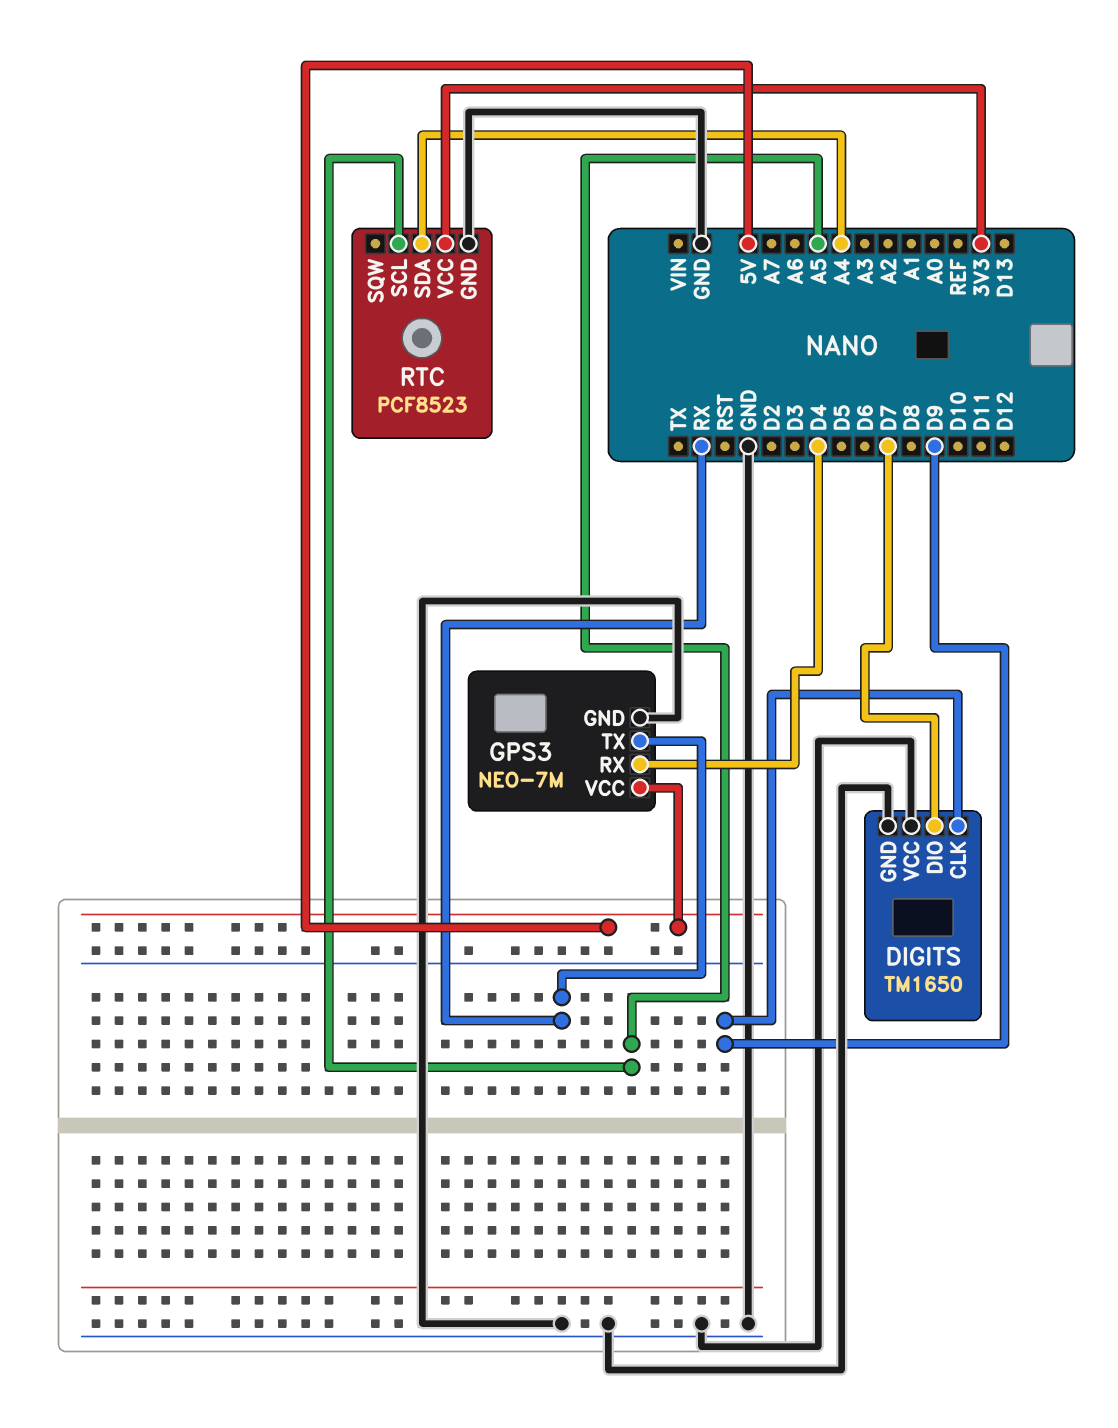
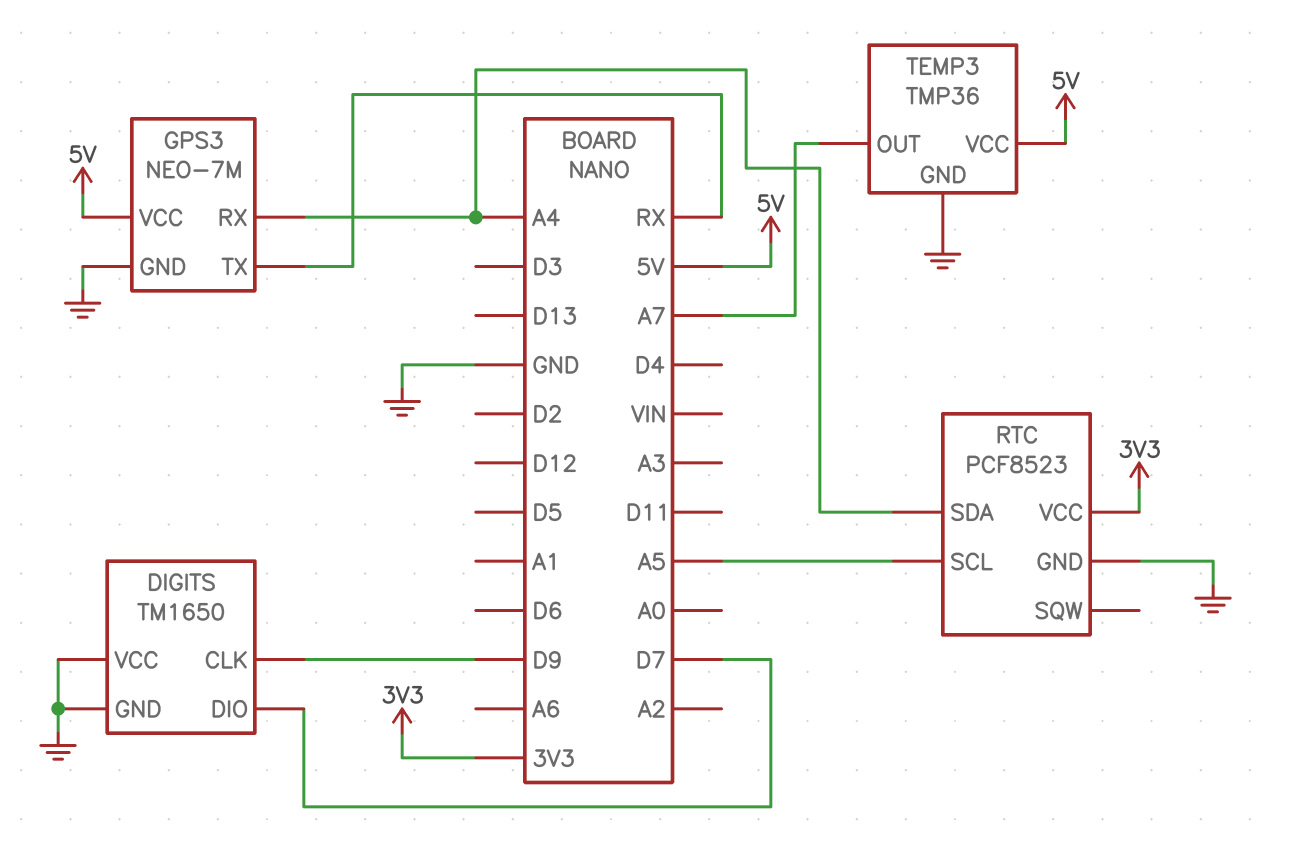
GPS3 pin RX: D4 -> A4
TEMP3: none -> TMP36
TEMP3 pin GND: none -> GND
TEMP3 pin OUT: none -> A7
TEMP3 pin VCC: none -> 5V

